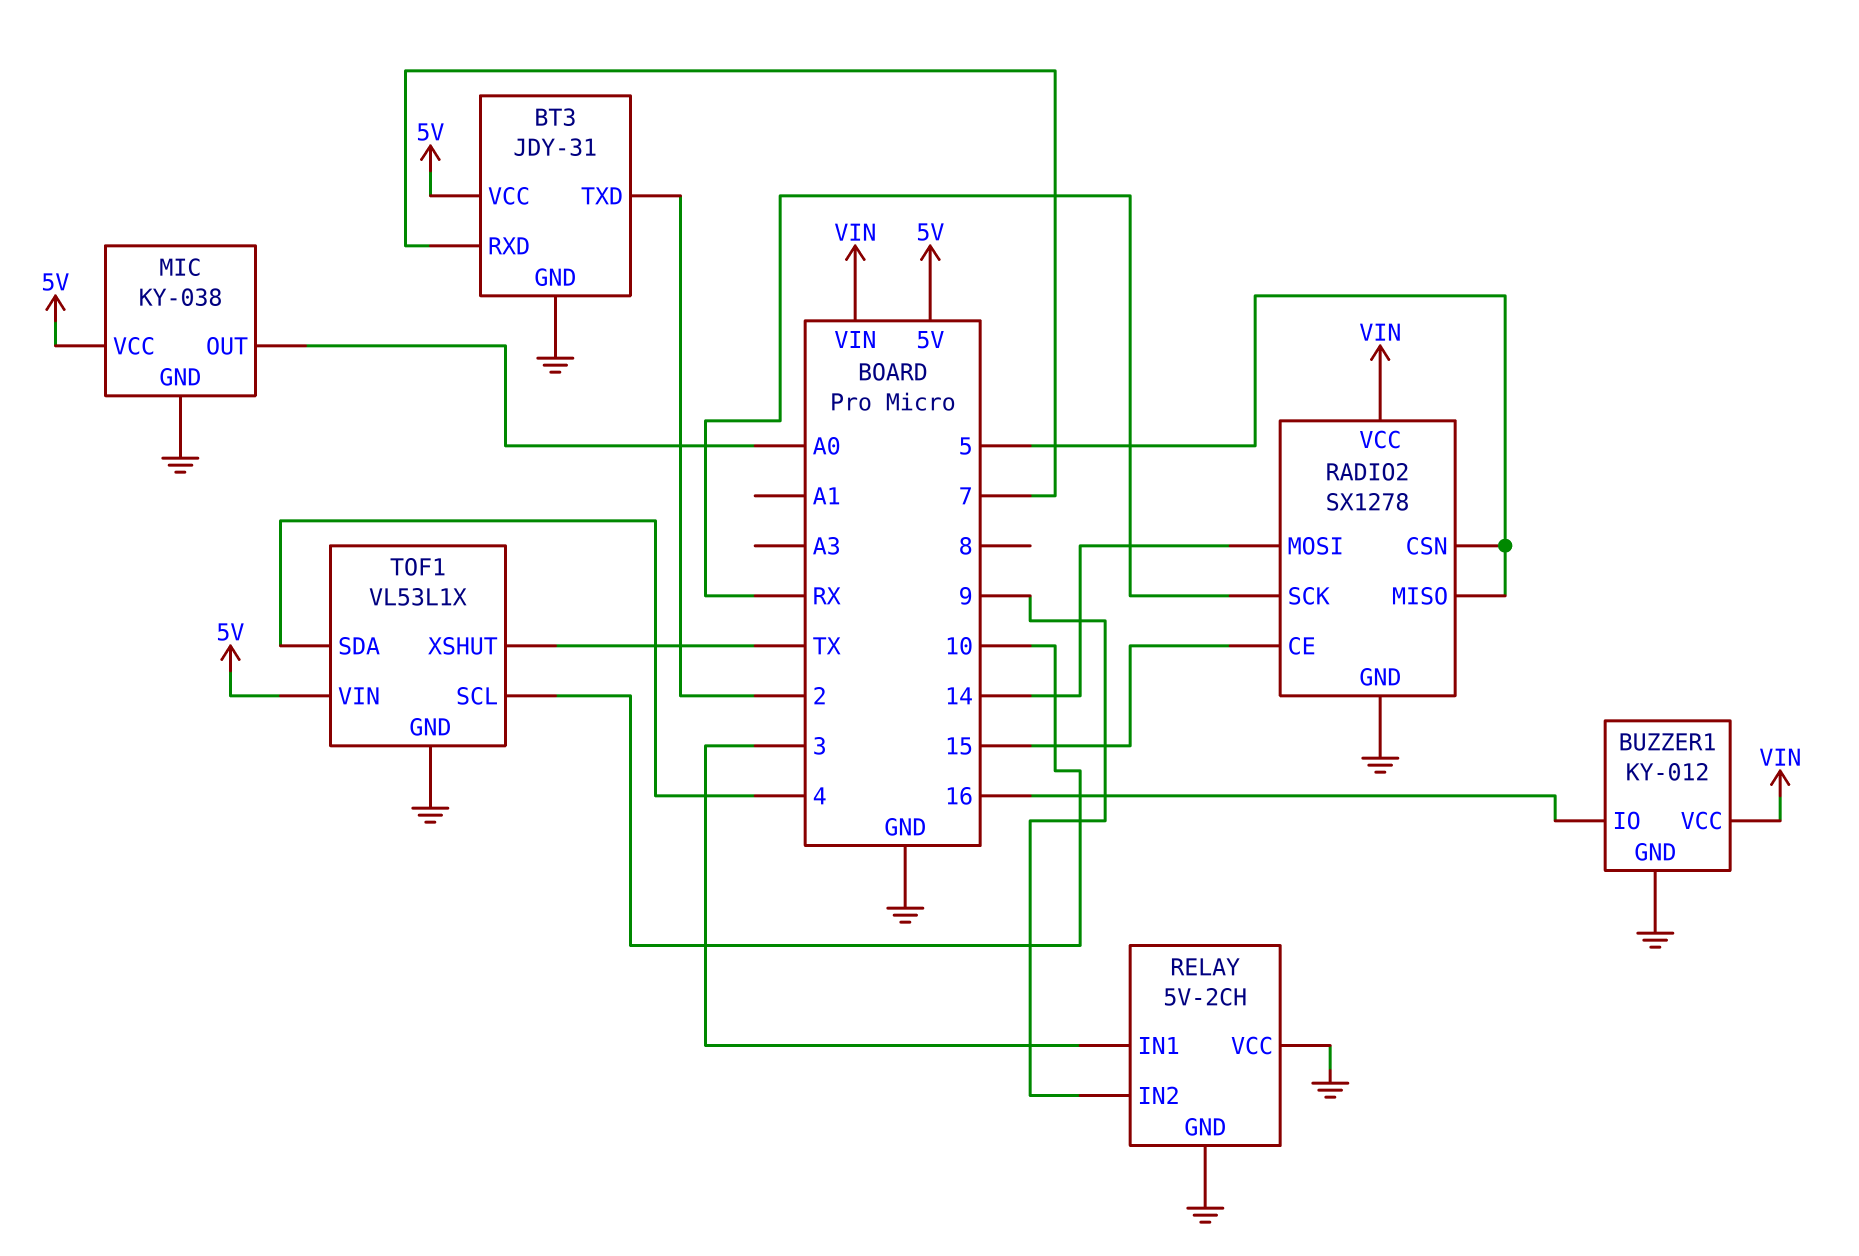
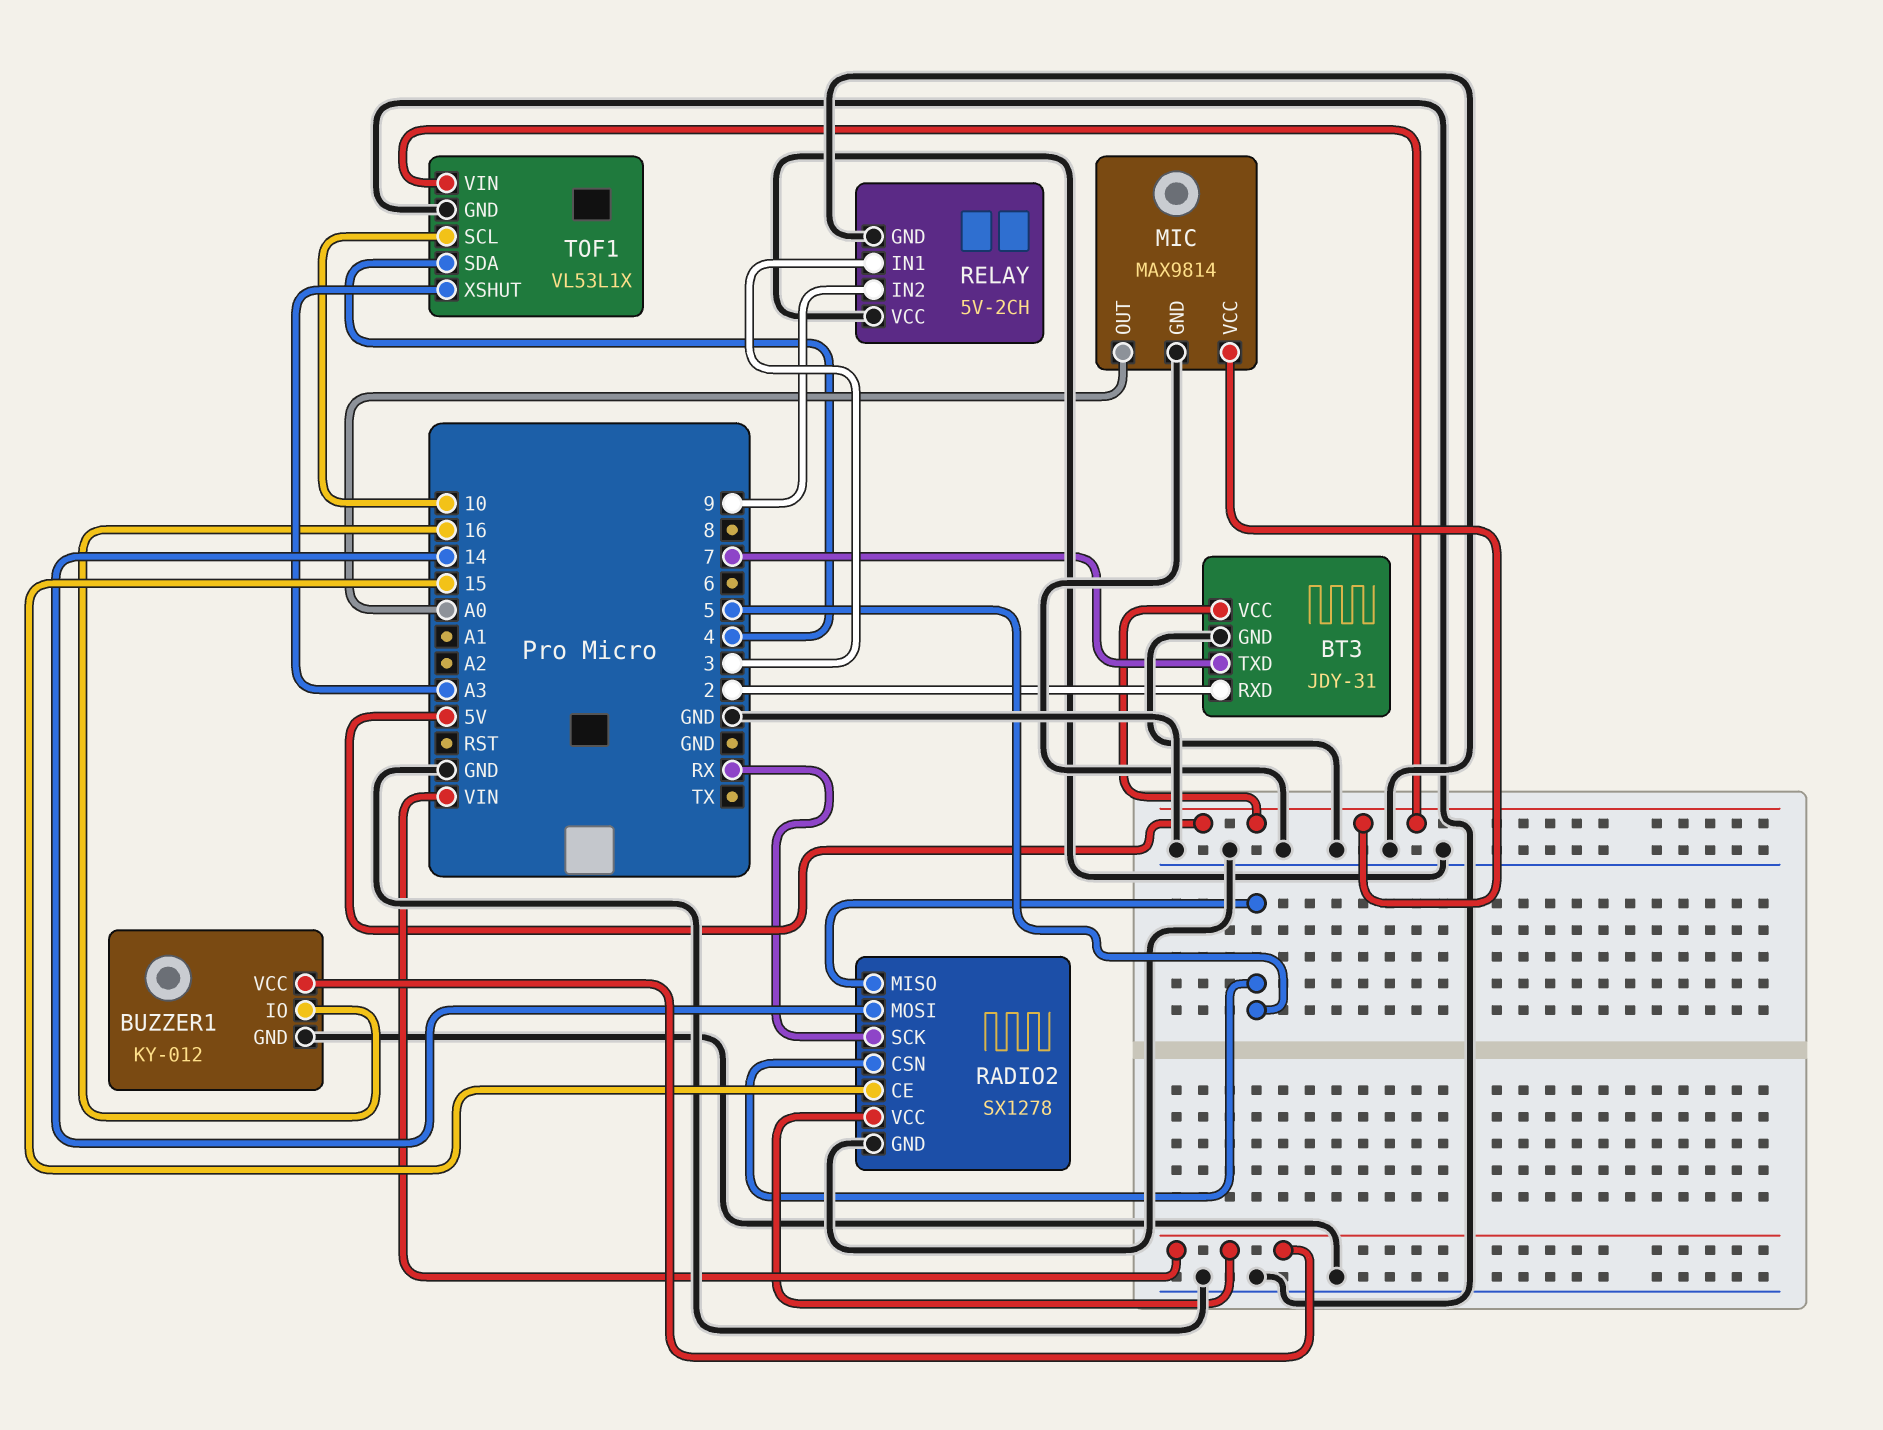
BT3 pin RXD: 7 -> 2
BT3 pin TXD: 2 -> 7
MIC: KY-038 -> MAX9814
TOF1 pin XSHUT: TX -> A3

